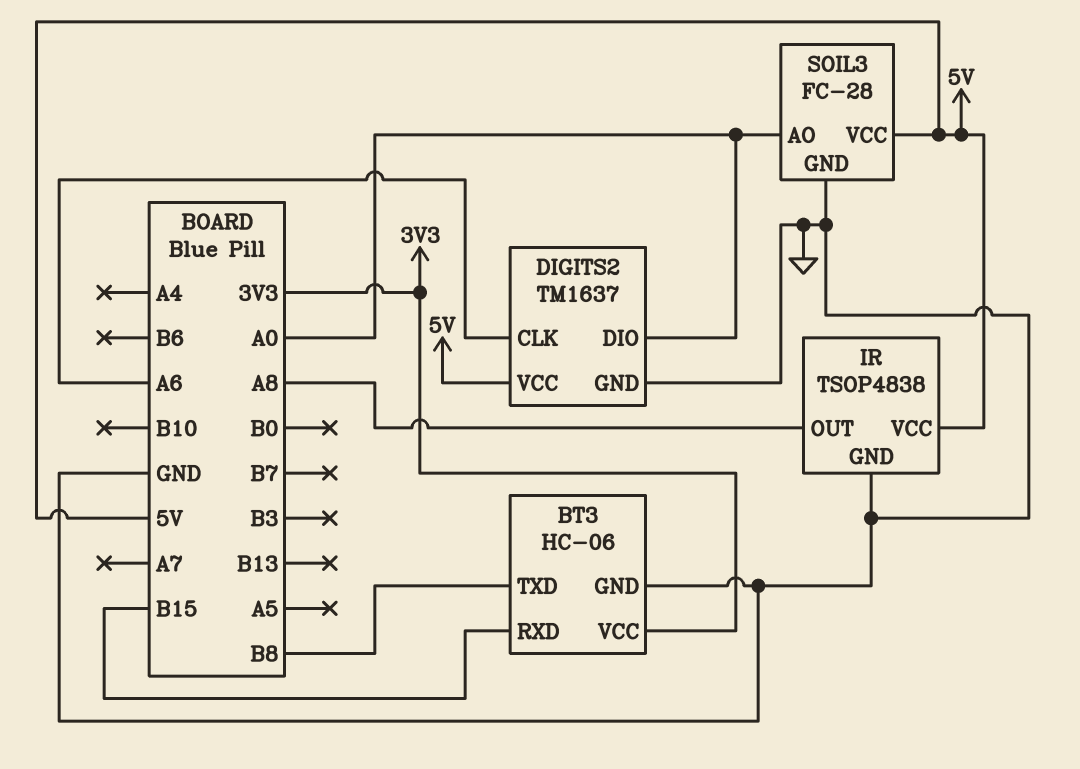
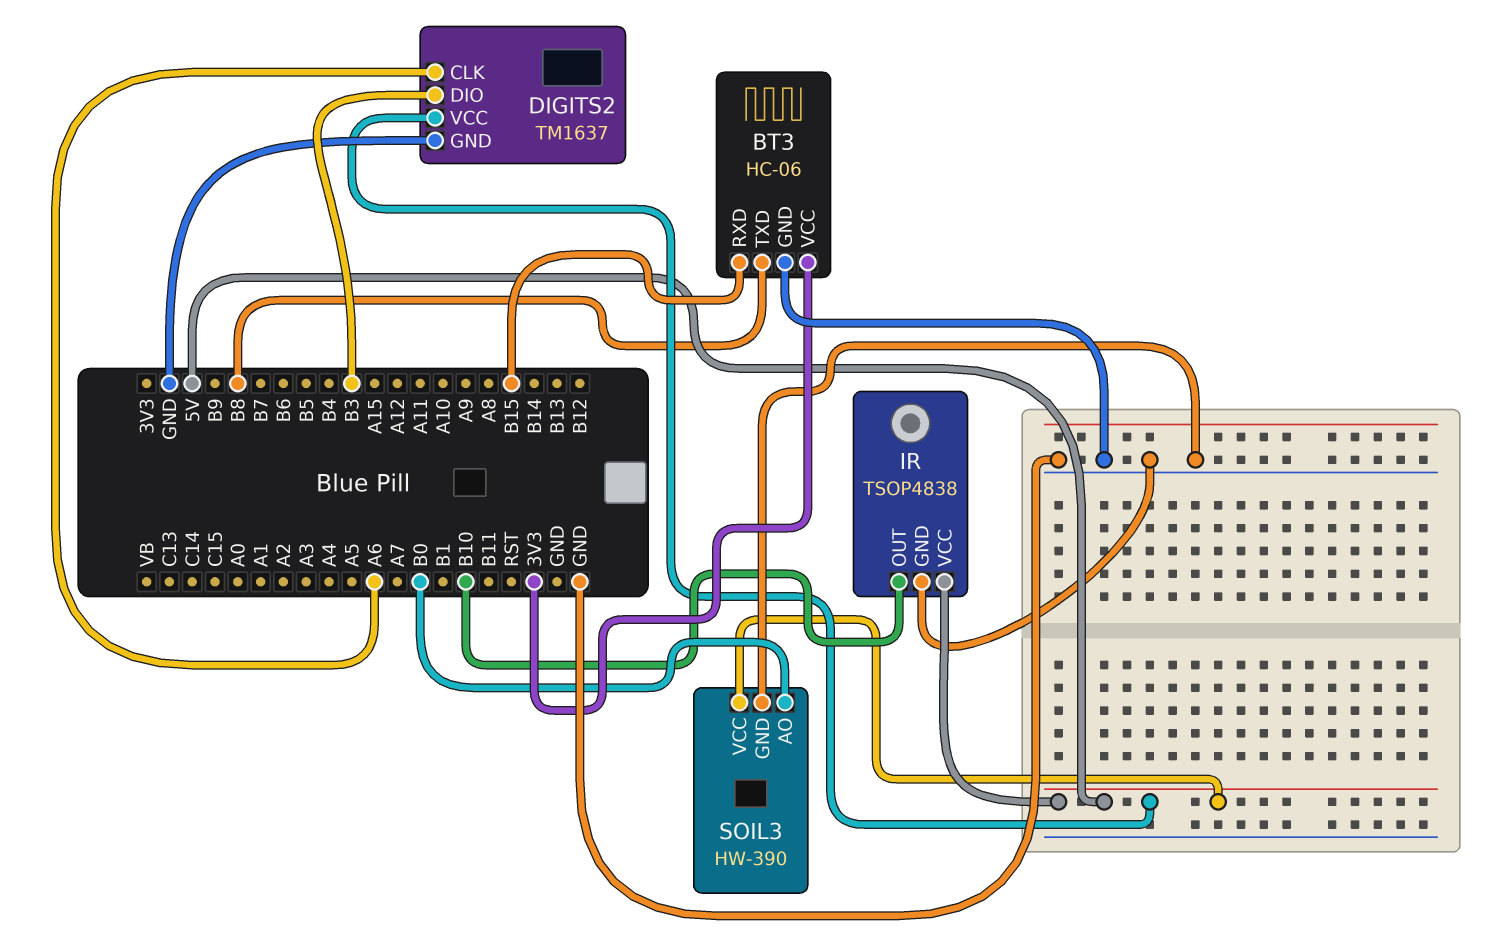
DIGITS2 pin DIO: A0 -> B3
IR pin OUT: A8 -> B10
SOIL3: FC-28 -> HW-390
SOIL3 pin AO: A0 -> B0

